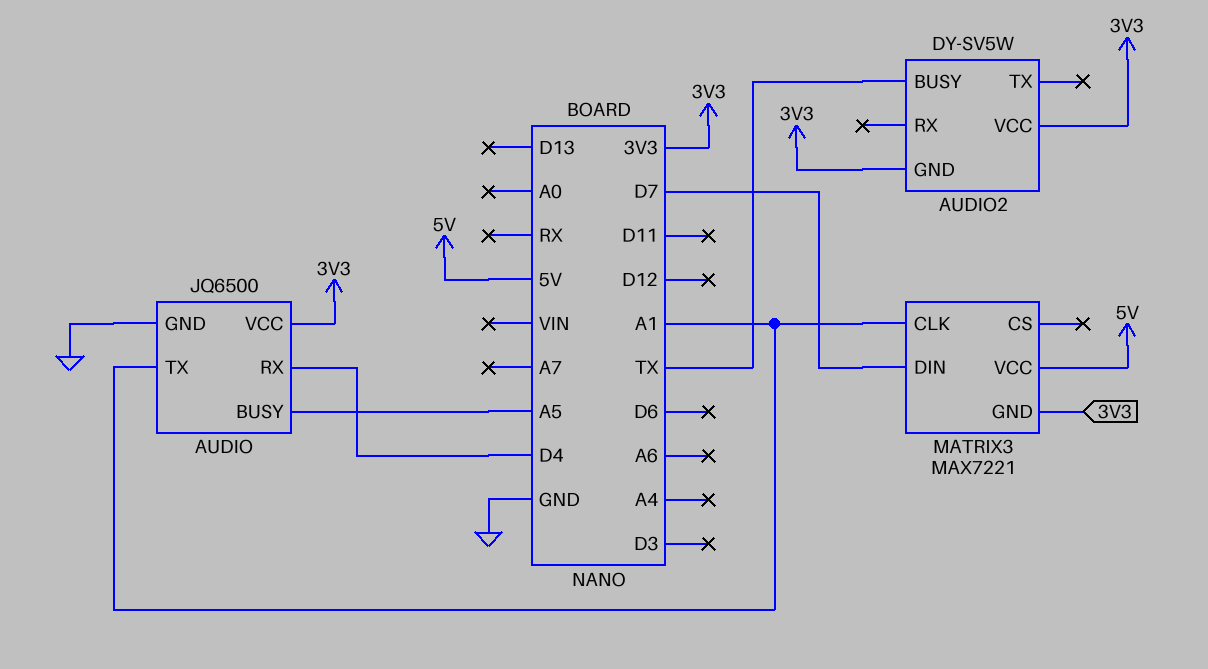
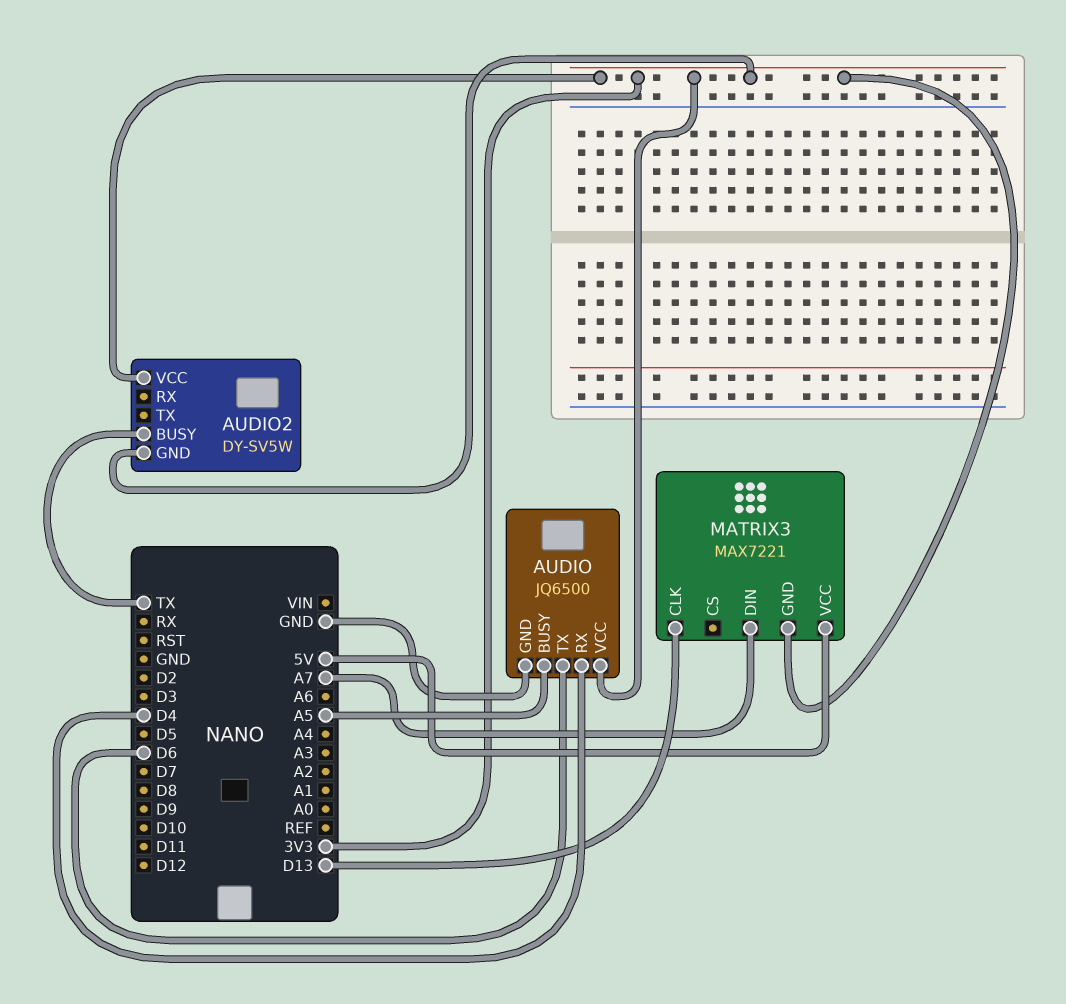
AUDIO pin TX: A1 -> D6
MATRIX3 pin CLK: A1 -> D13
MATRIX3 pin DIN: D7 -> A7

